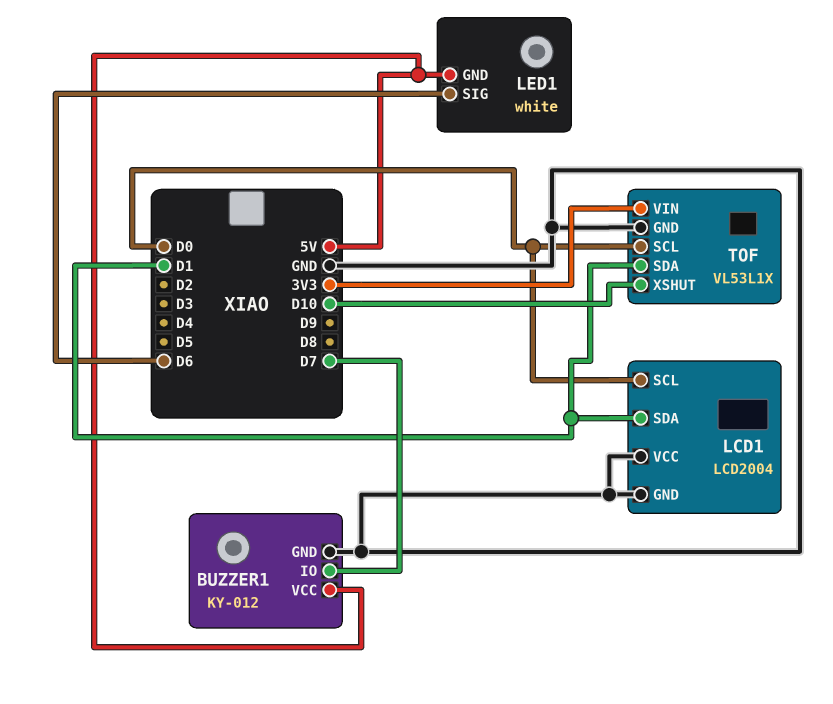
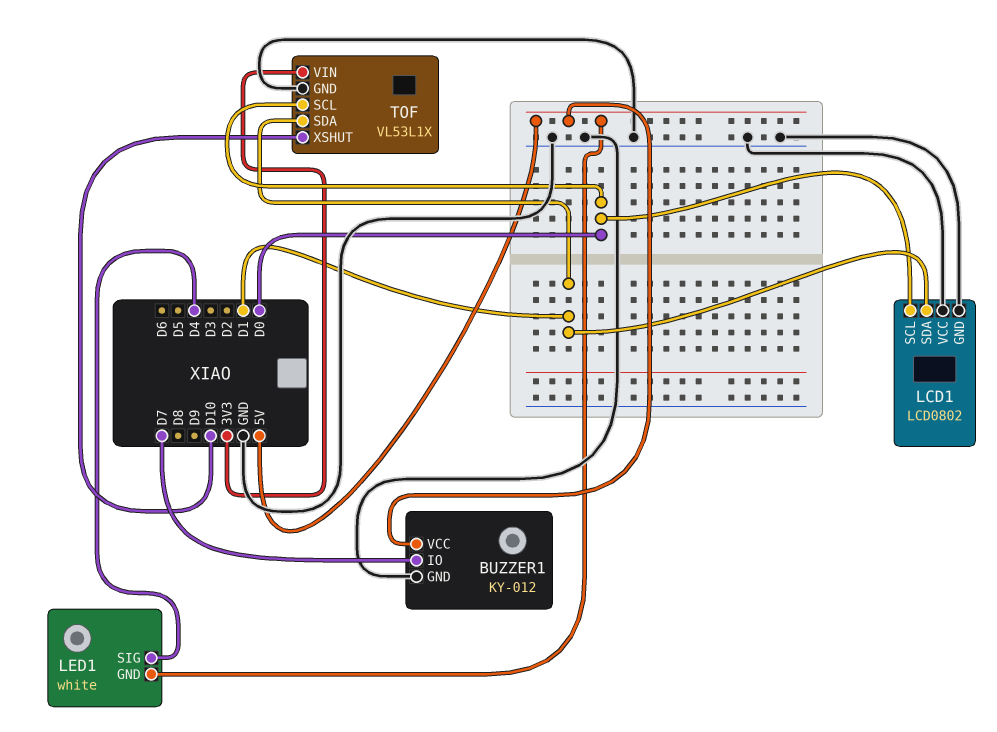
LCD1: LCD2004 -> LCD0802
LED1 pin SIG: D6 -> D4

